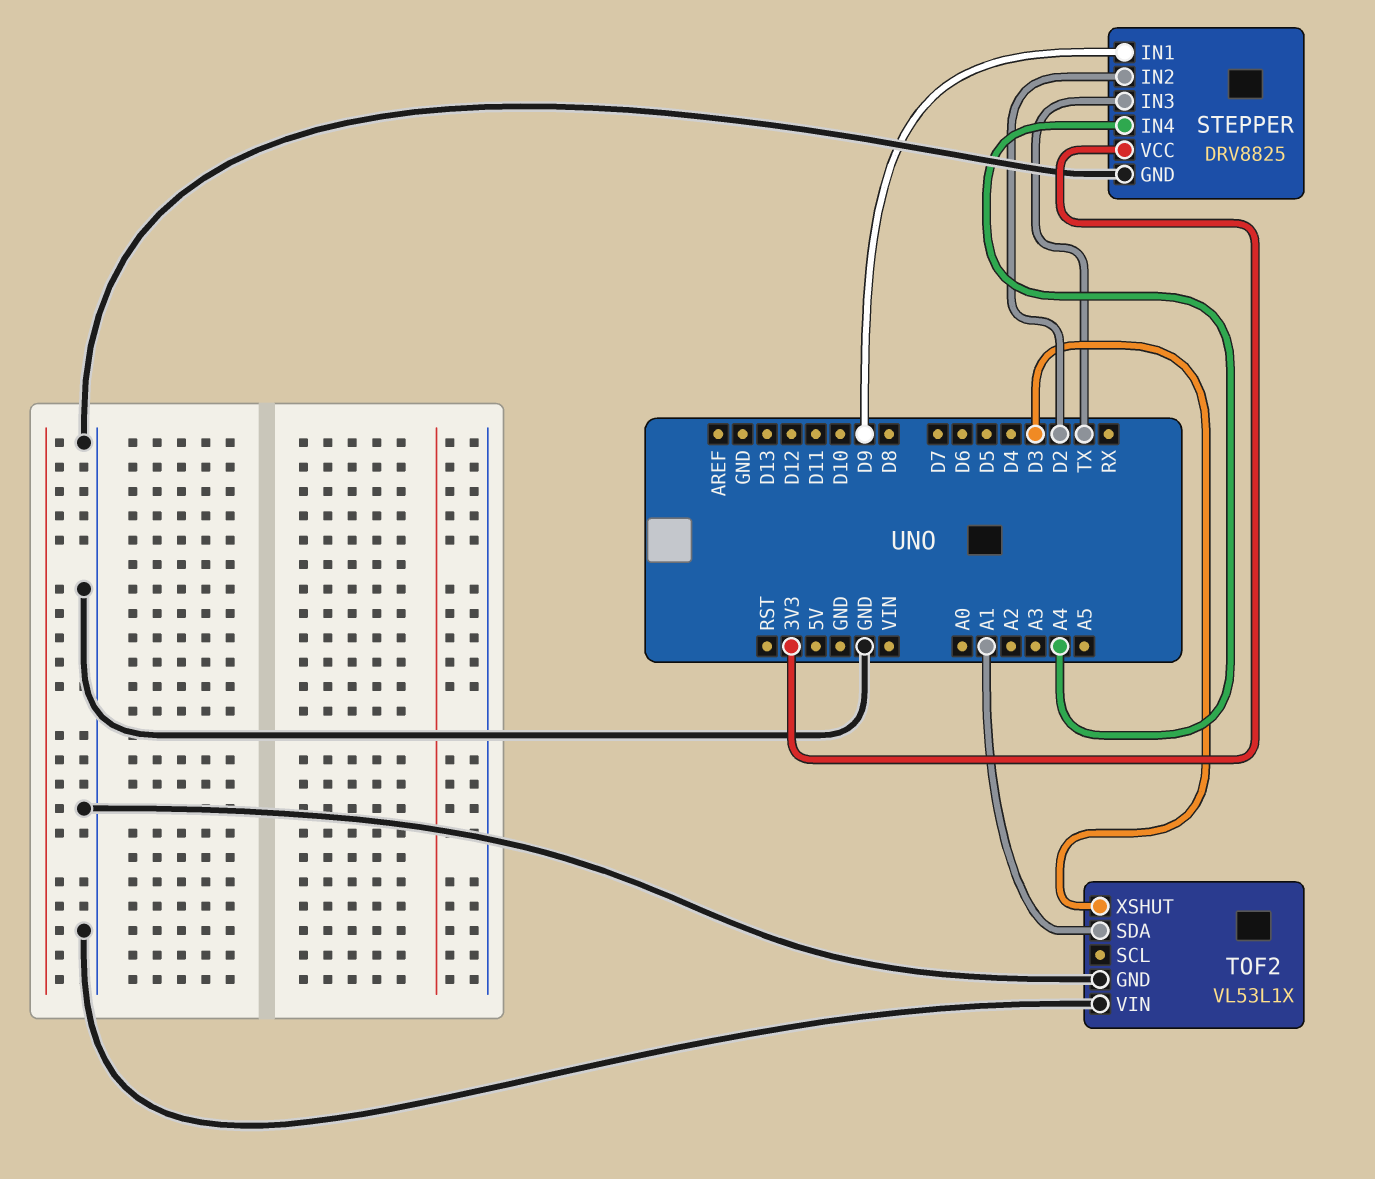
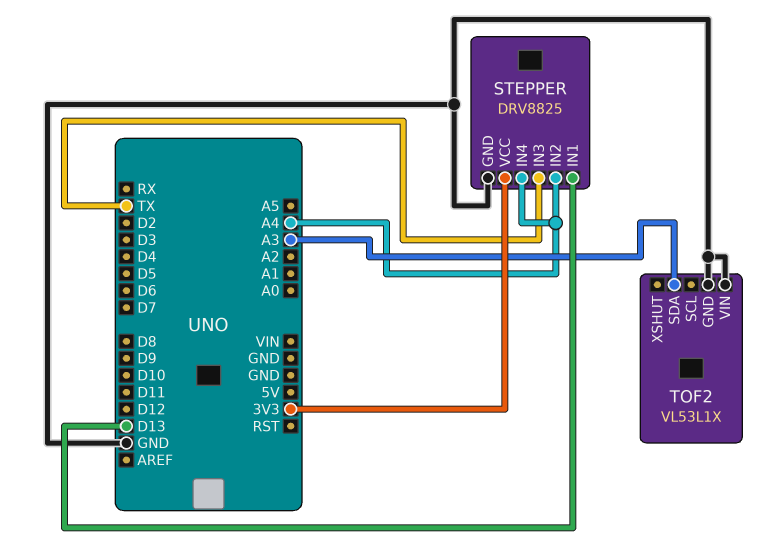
STEPPER pin IN1: D9 -> D13
STEPPER pin IN2: D2 -> A4
TOF2 pin SDA: A1 -> A3
TOF2 pin XSHUT: D3 -> none

